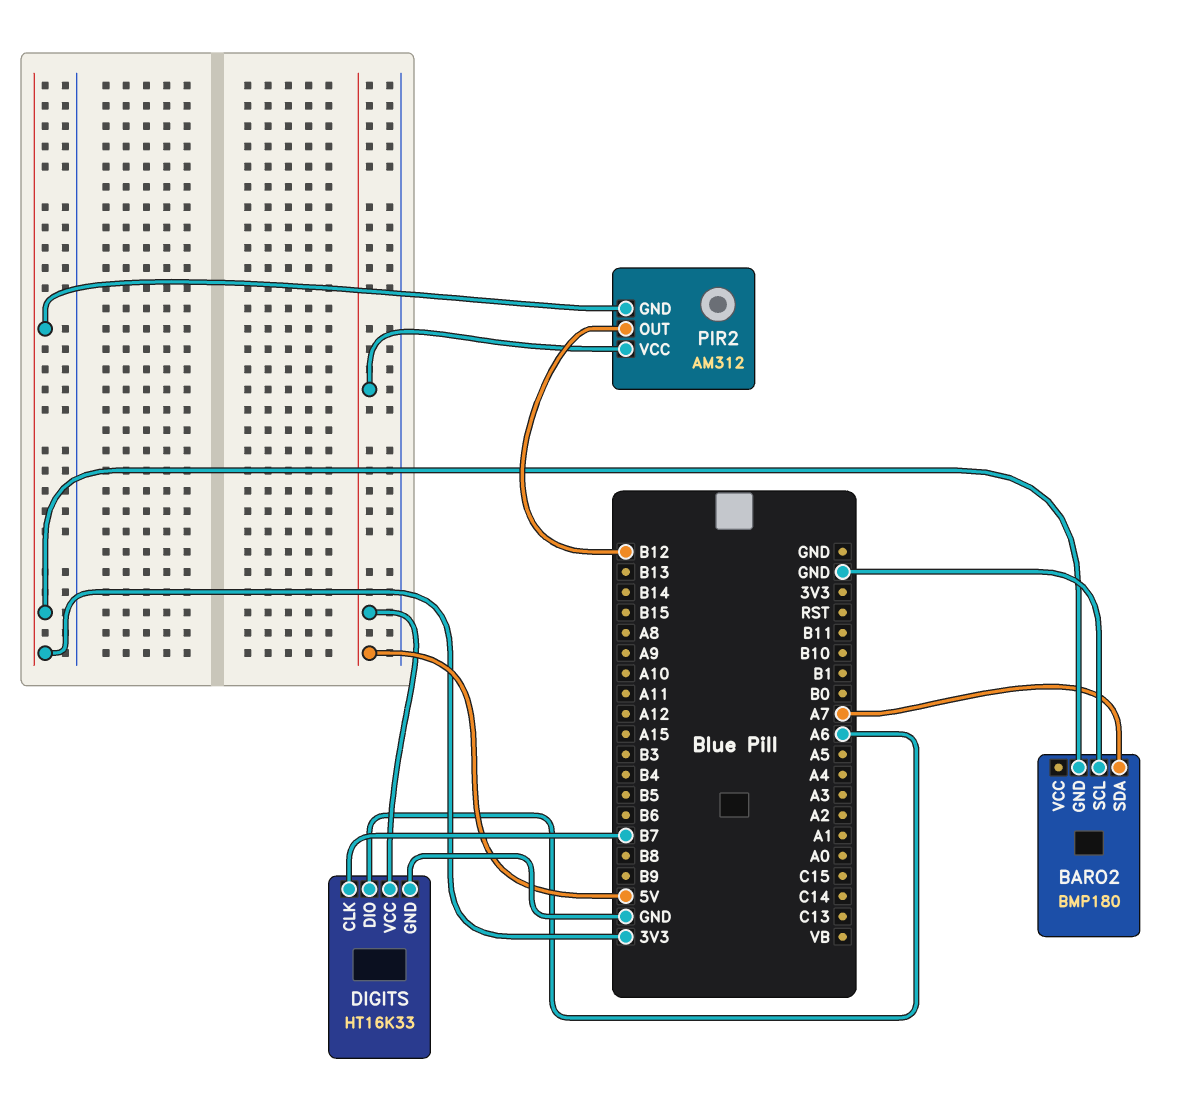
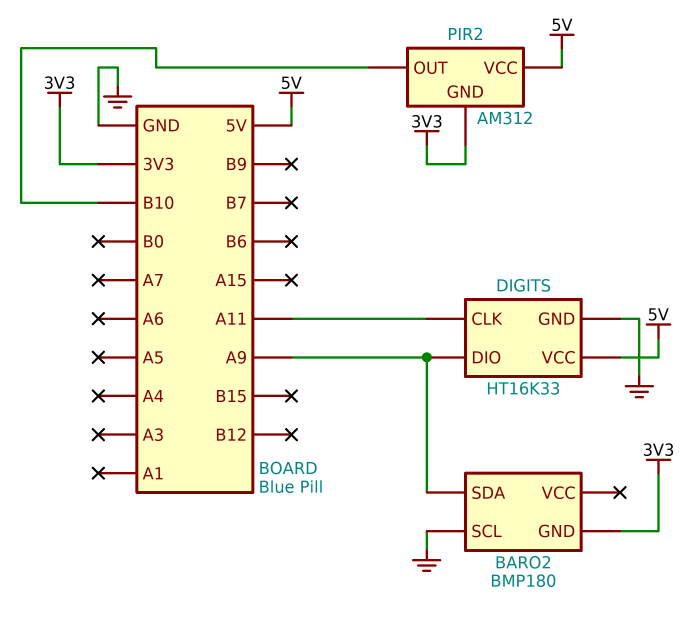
BARO2 pin SDA: A7 -> A9
DIGITS pin CLK: B7 -> A11
DIGITS pin DIO: A6 -> A9
PIR2 pin OUT: B12 -> B10

